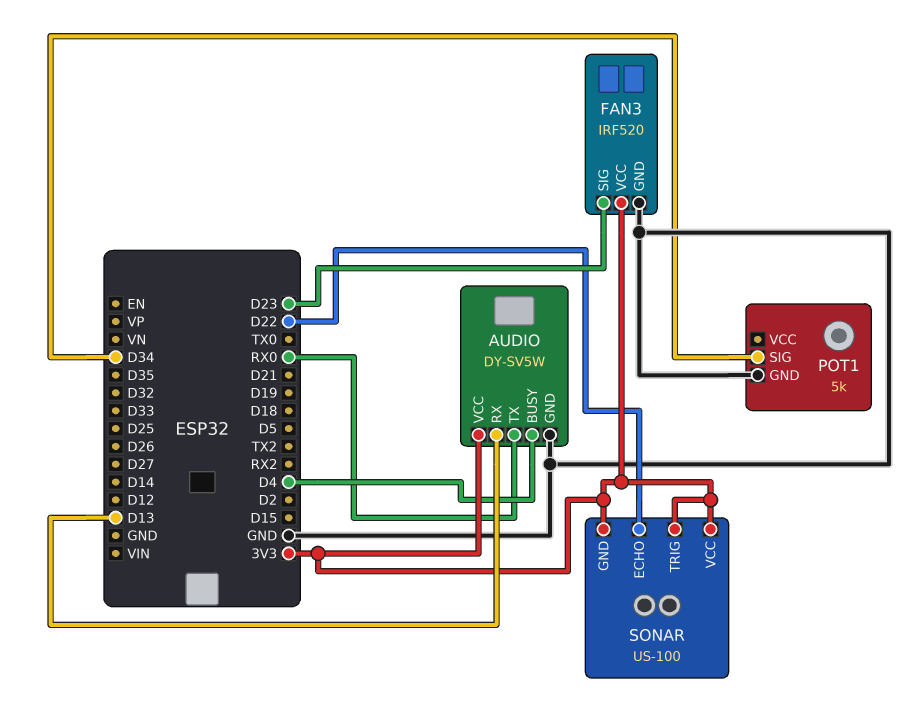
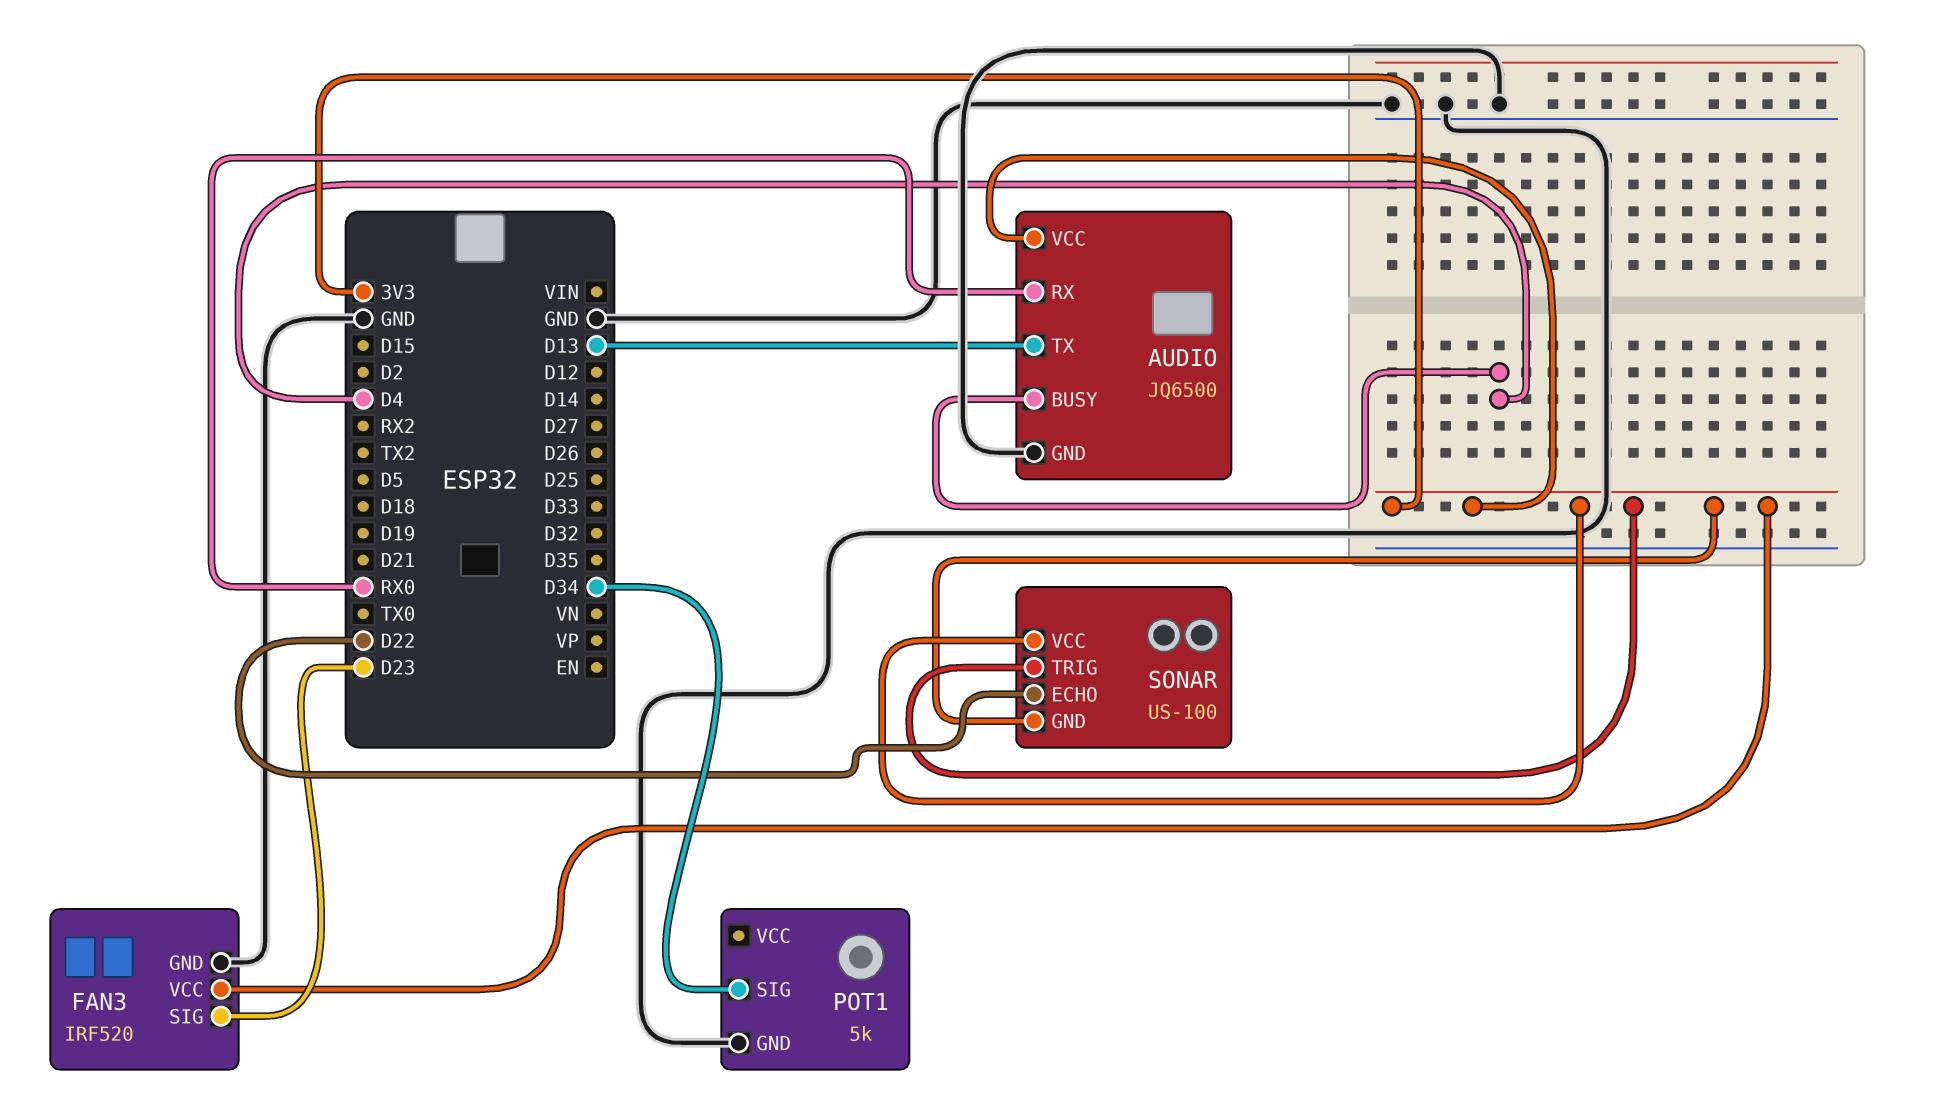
AUDIO: DY-SV5W -> JQ6500
AUDIO pin RX: D13 -> RX0
AUDIO pin TX: RX0 -> D13

